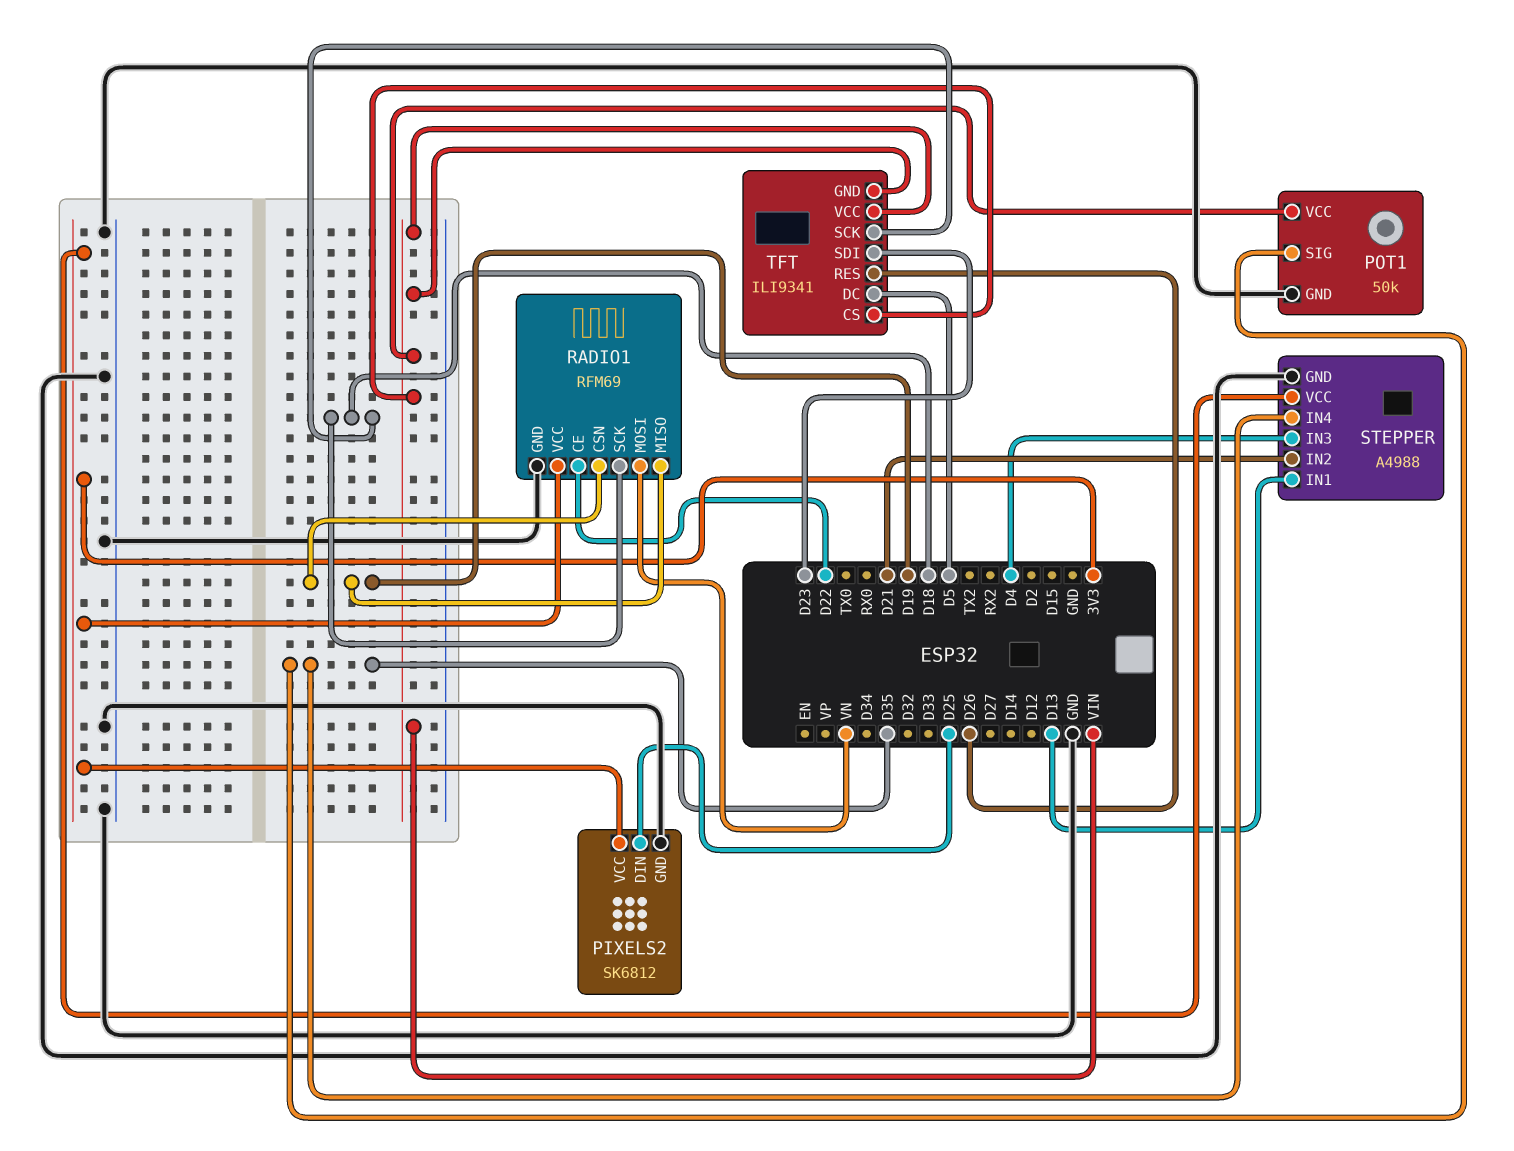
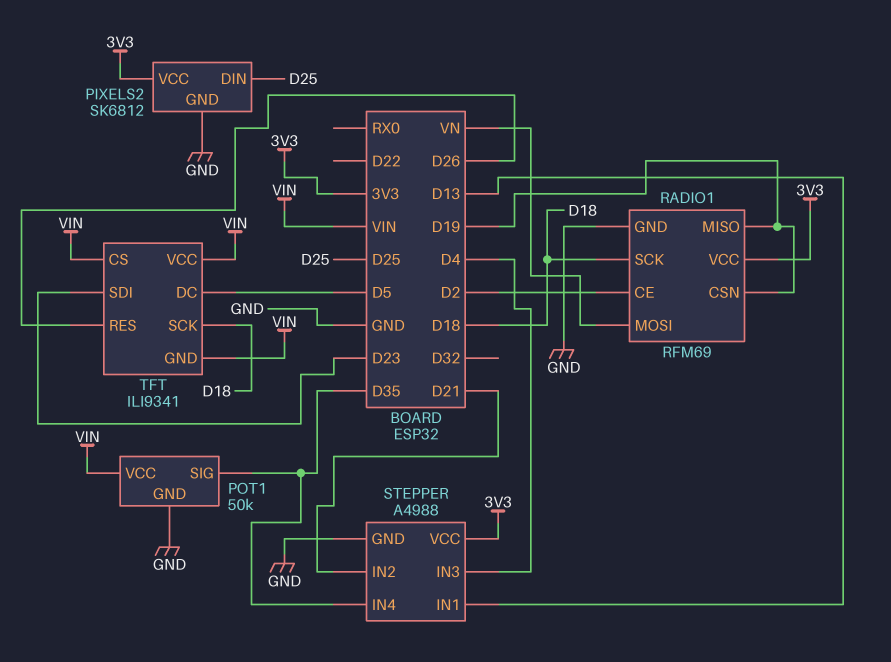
RADIO1 pin CE: D22 -> D2

